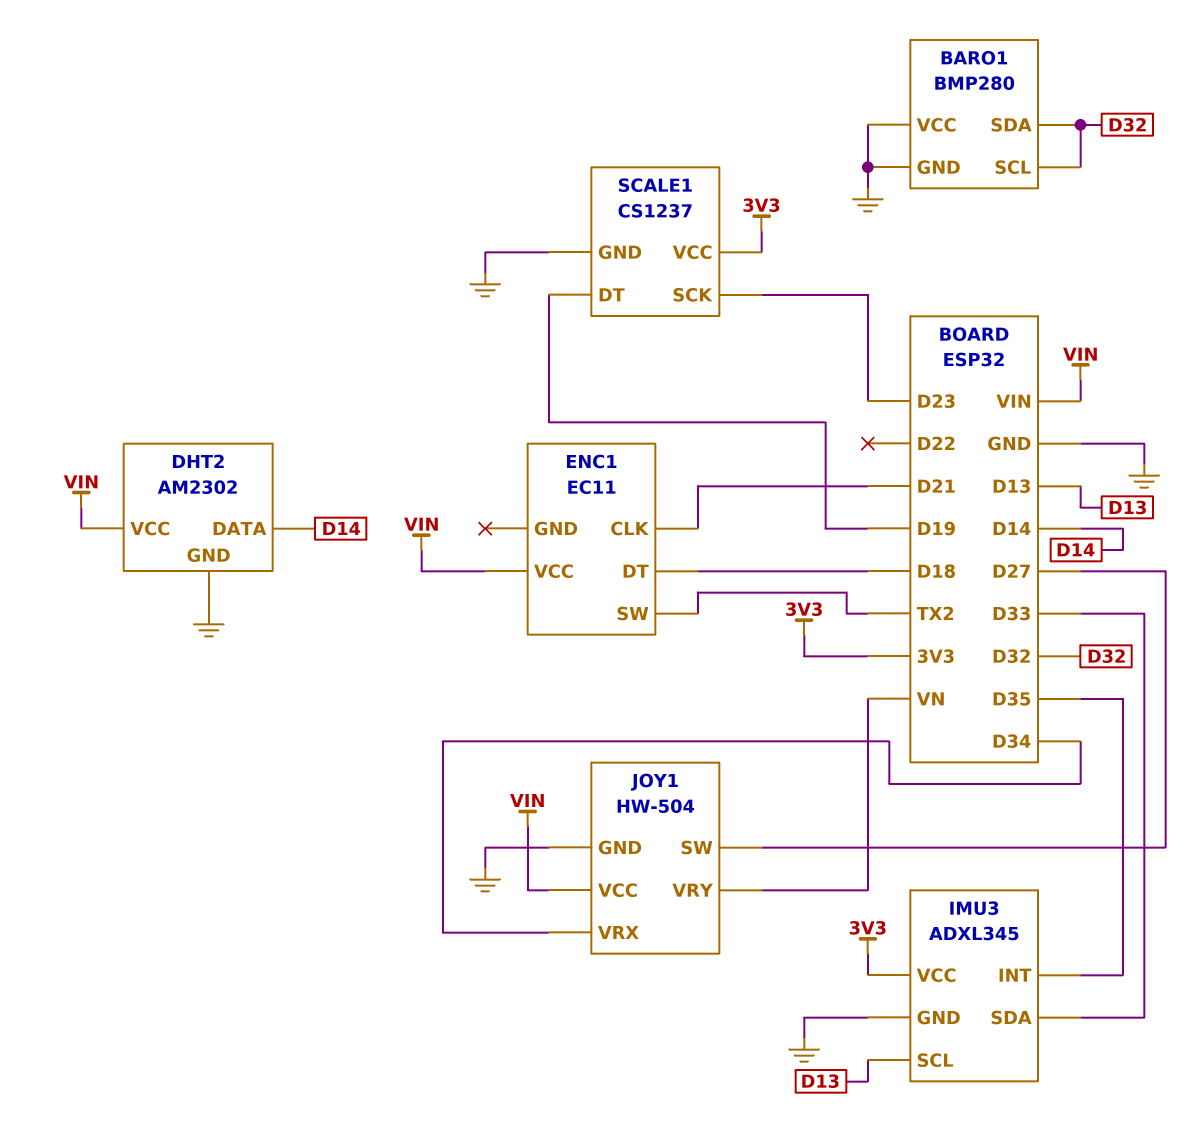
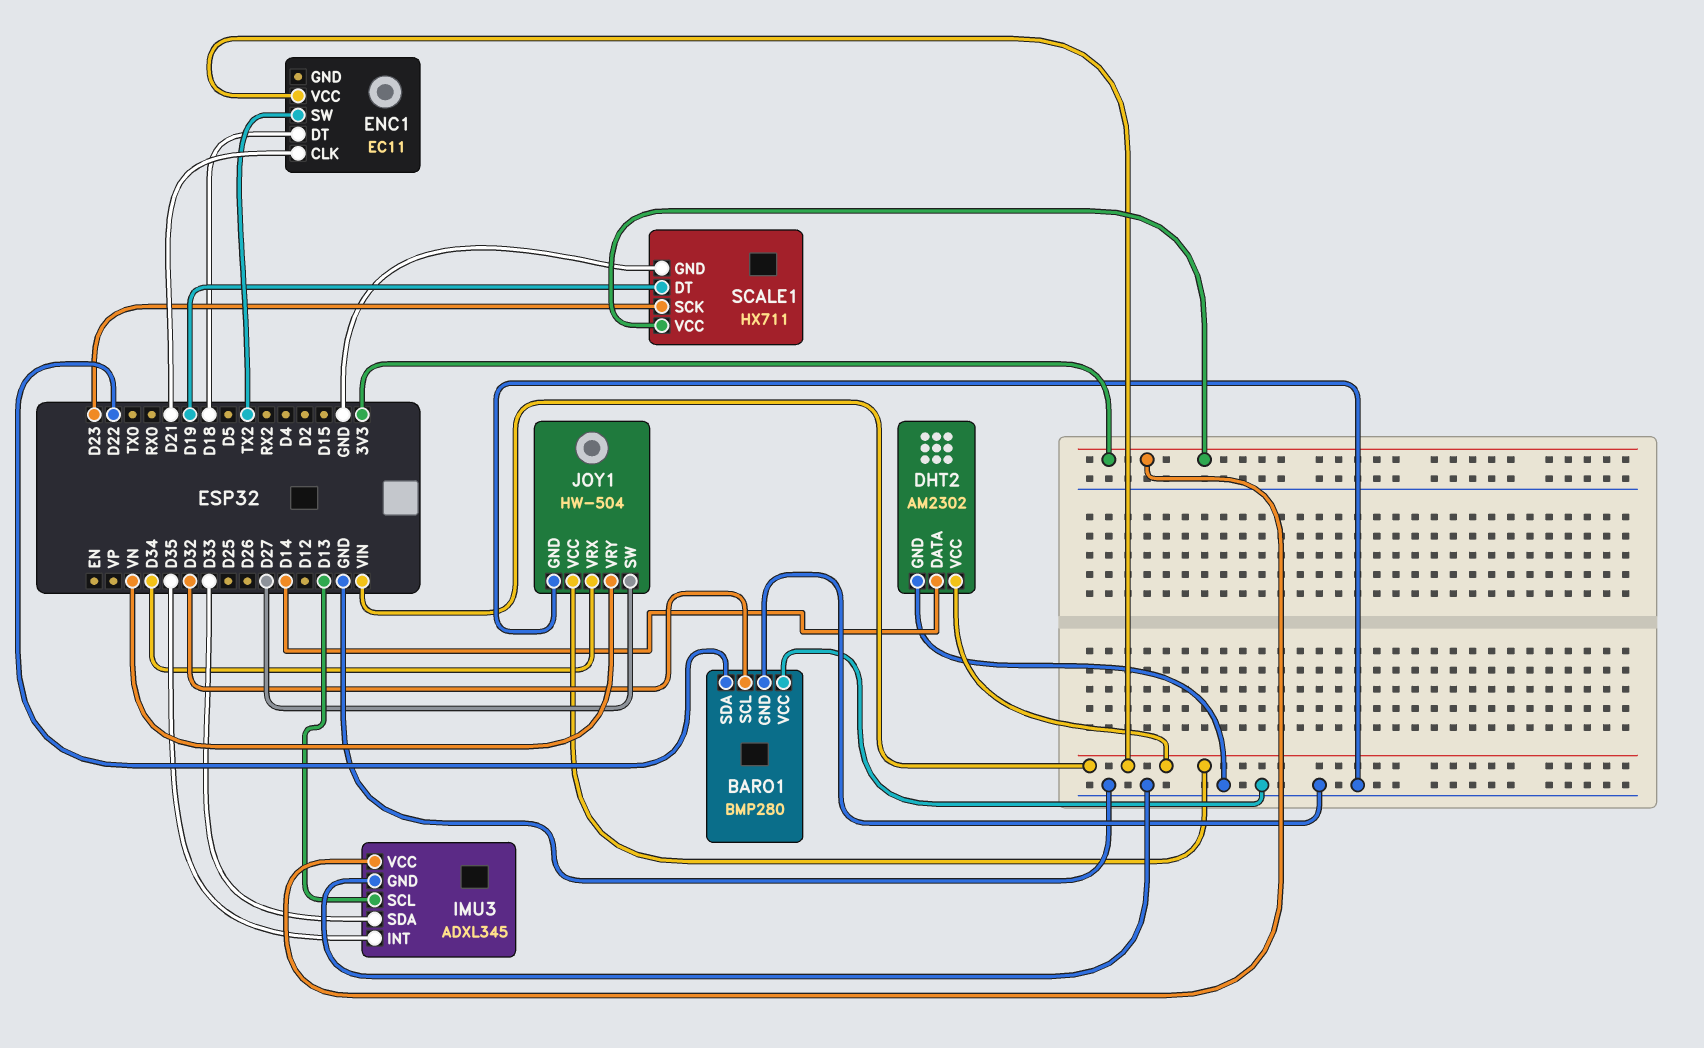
BARO1 pin SDA: D32 -> D22
SCALE1: CS1237 -> HX711

